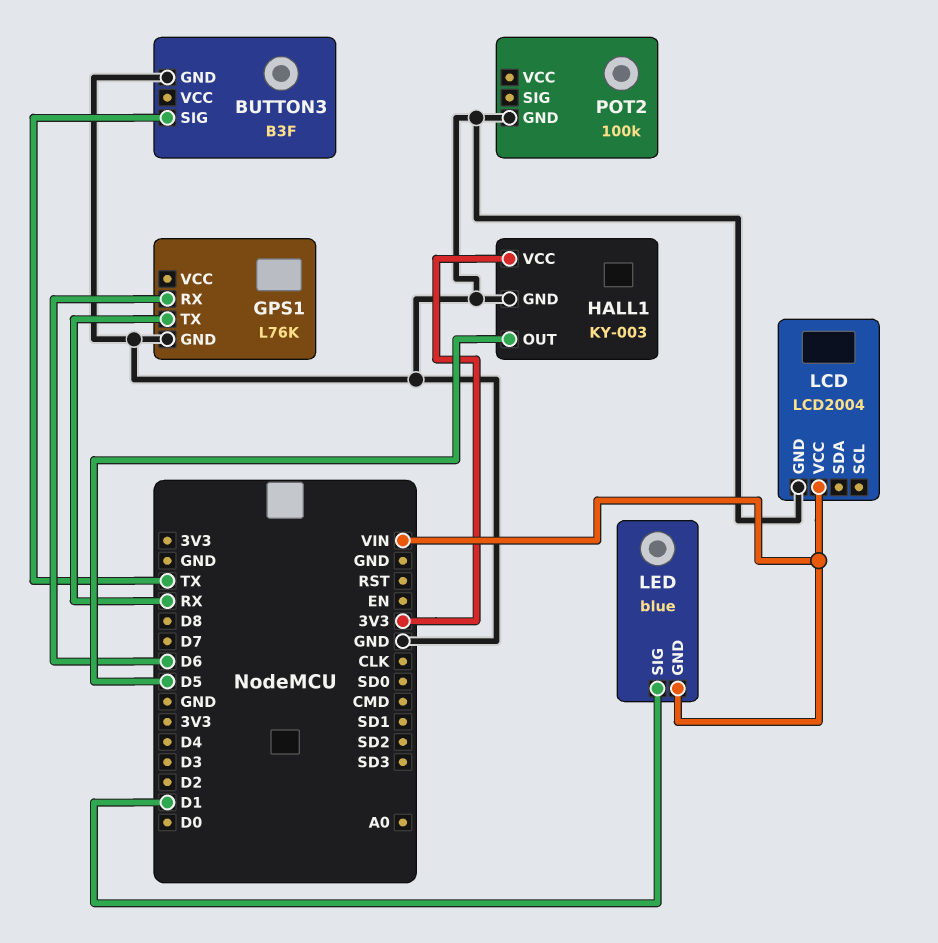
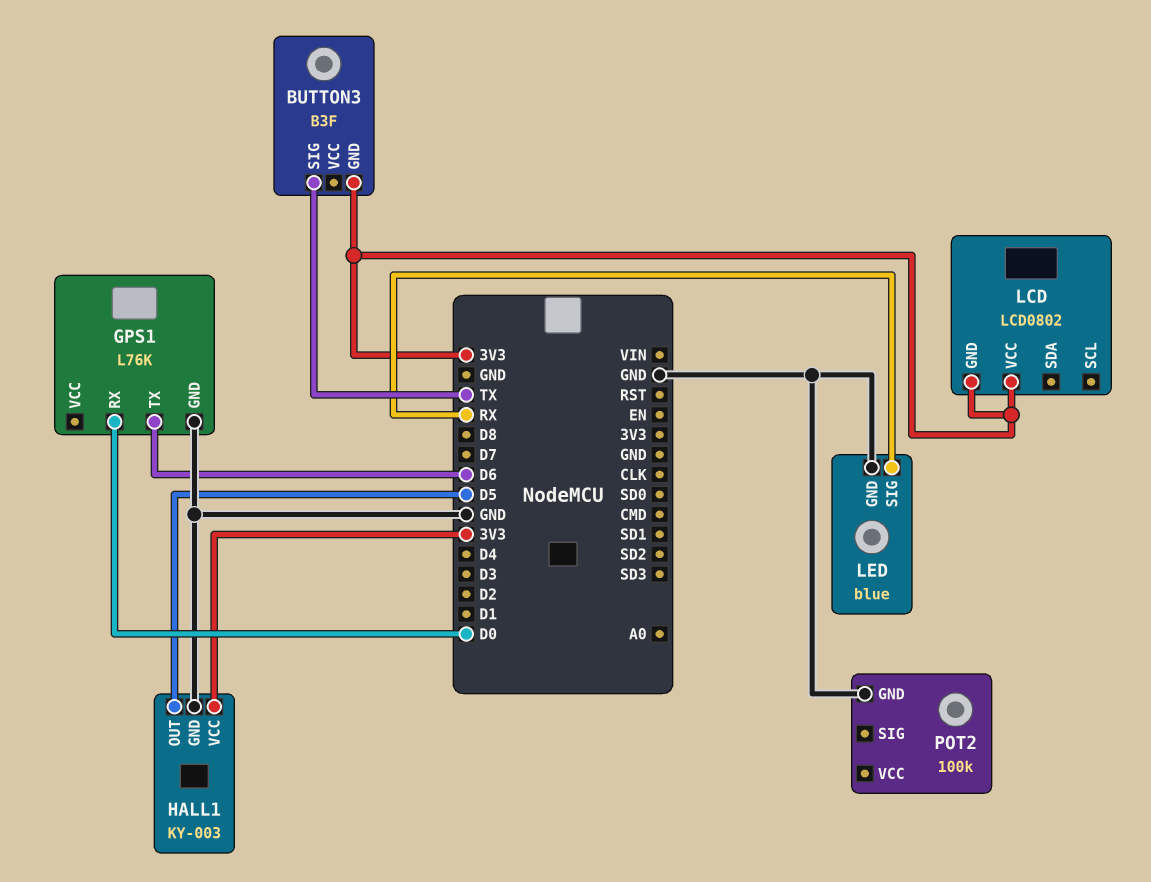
BUTTON3 pin GND: GND -> 3V3
GPS1 pin RX: D6 -> D0
GPS1 pin TX: RX -> D6
LCD: LCD2004 -> LCD0802
LCD pin GND: GND -> 3V3
LCD pin VCC: VIN -> 3V3
LED pin GND: VIN -> GND
LED pin SIG: D1 -> RX

